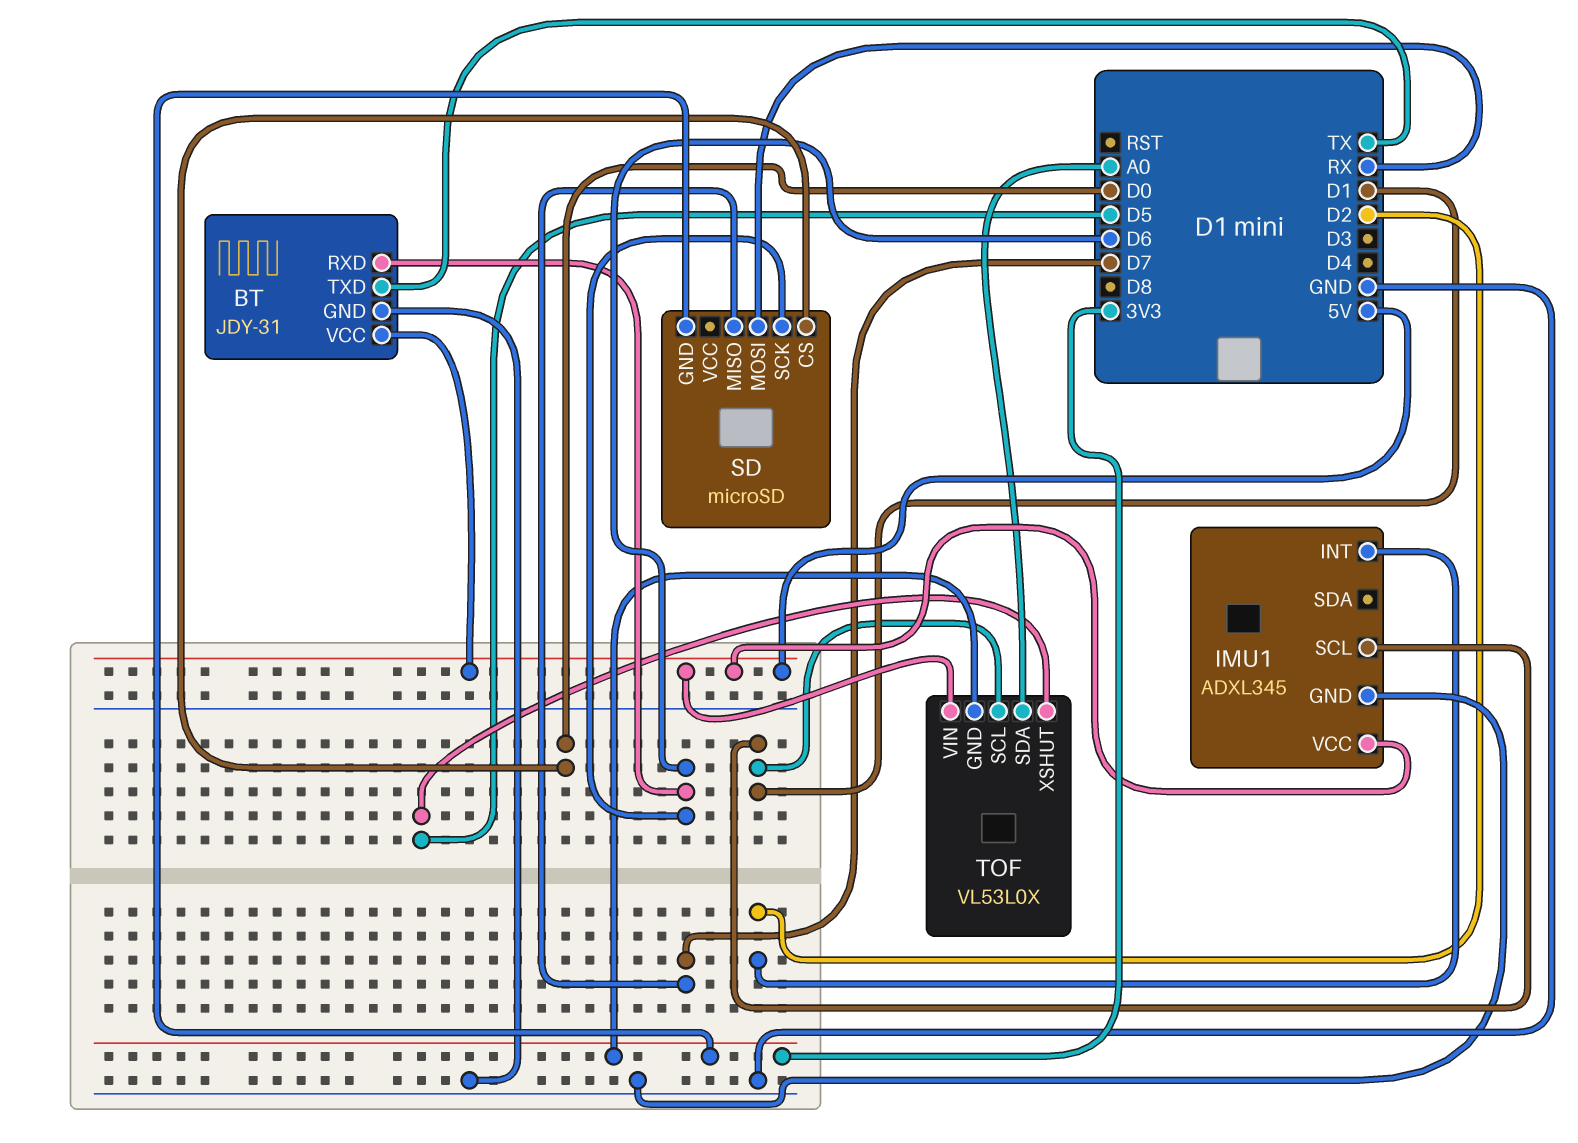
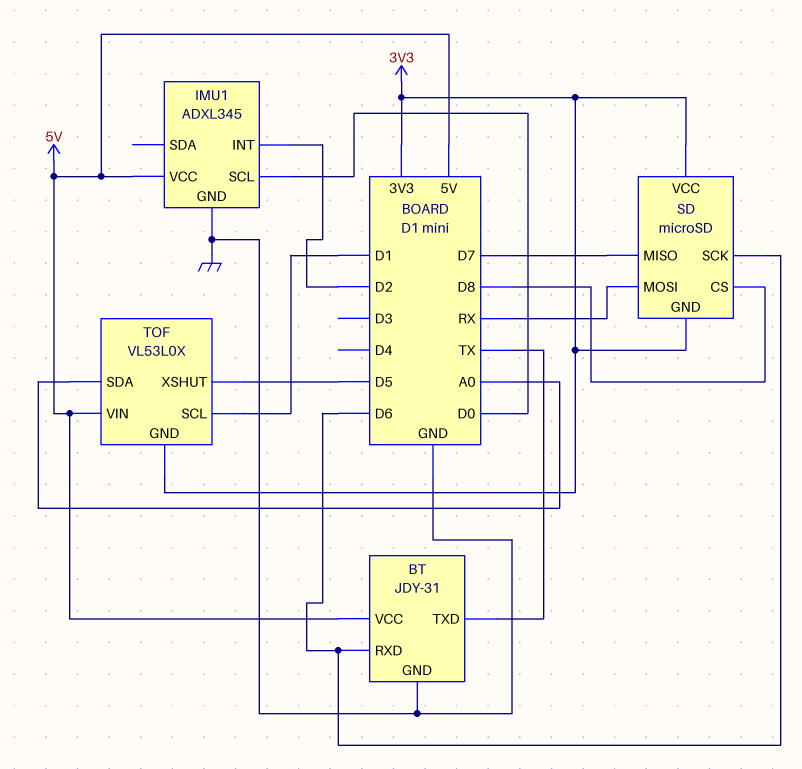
IMU1 pin SCL: D1 -> D0
SD pin CS: D0 -> D8
SD pin VCC: none -> 3V3

